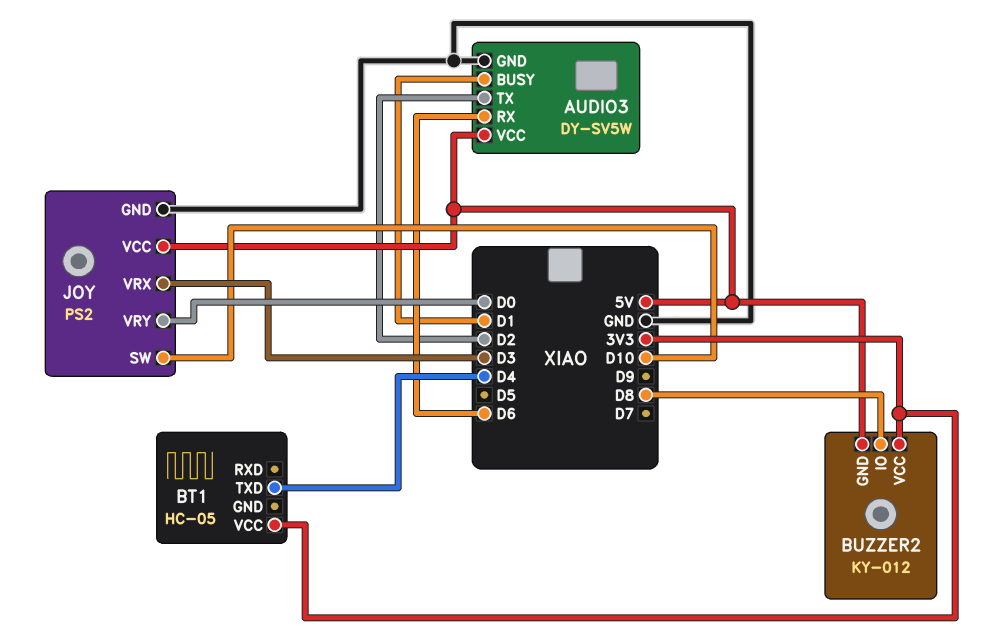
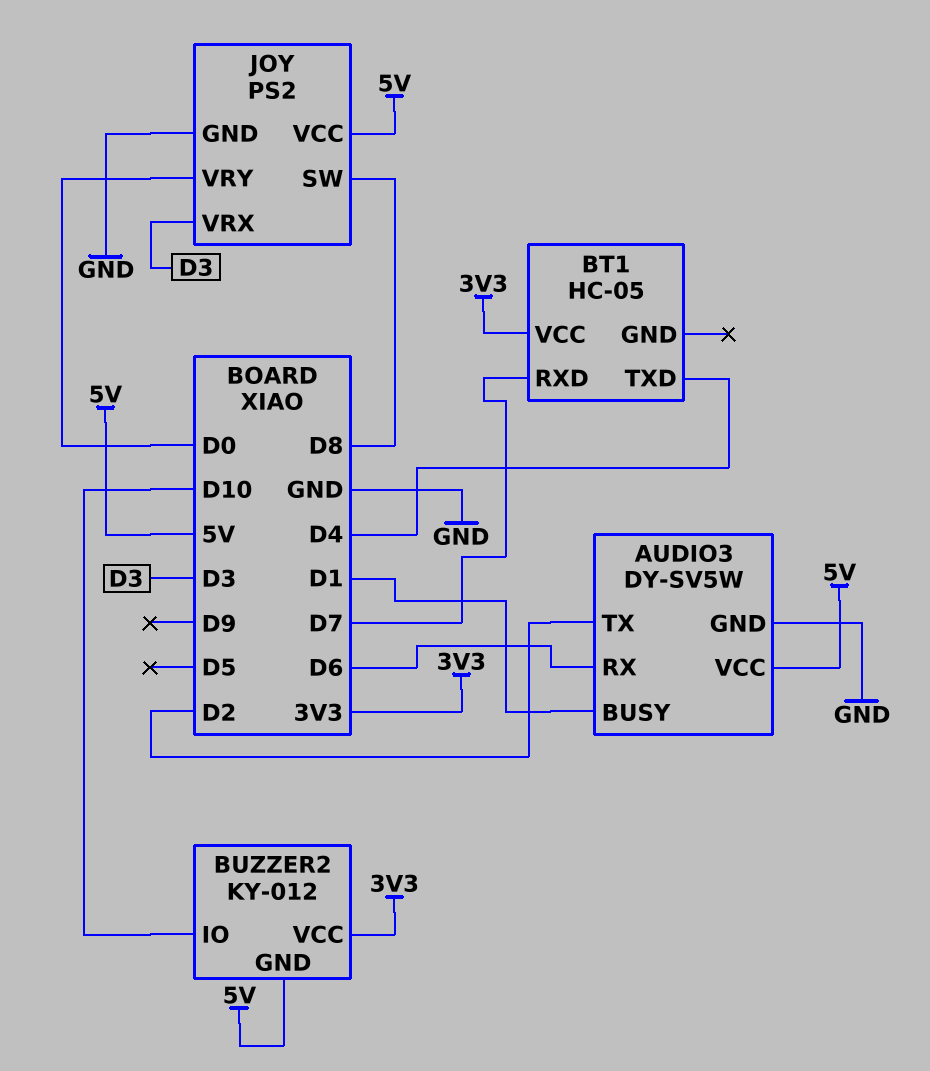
BT1 pin RXD: none -> D7
BUZZER2 pin IO: D8 -> D10
JOY pin SW: D10 -> D8

